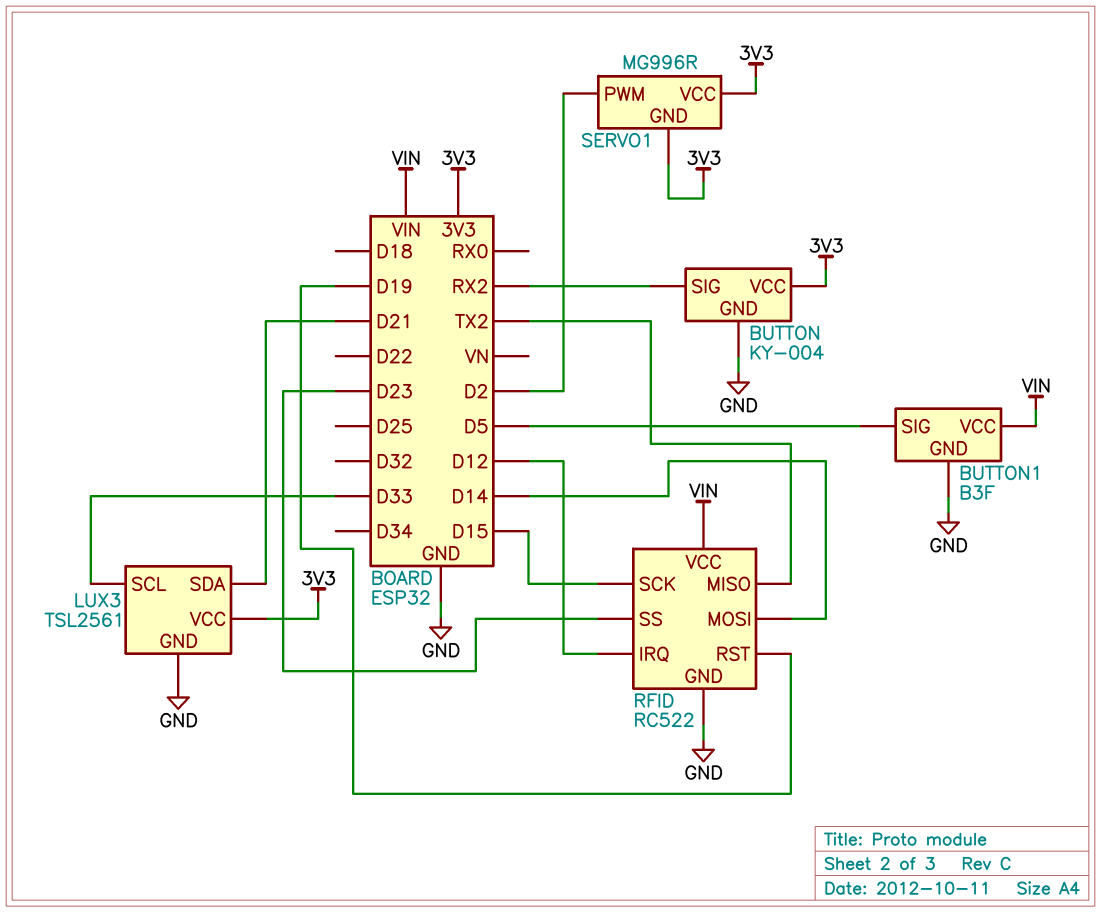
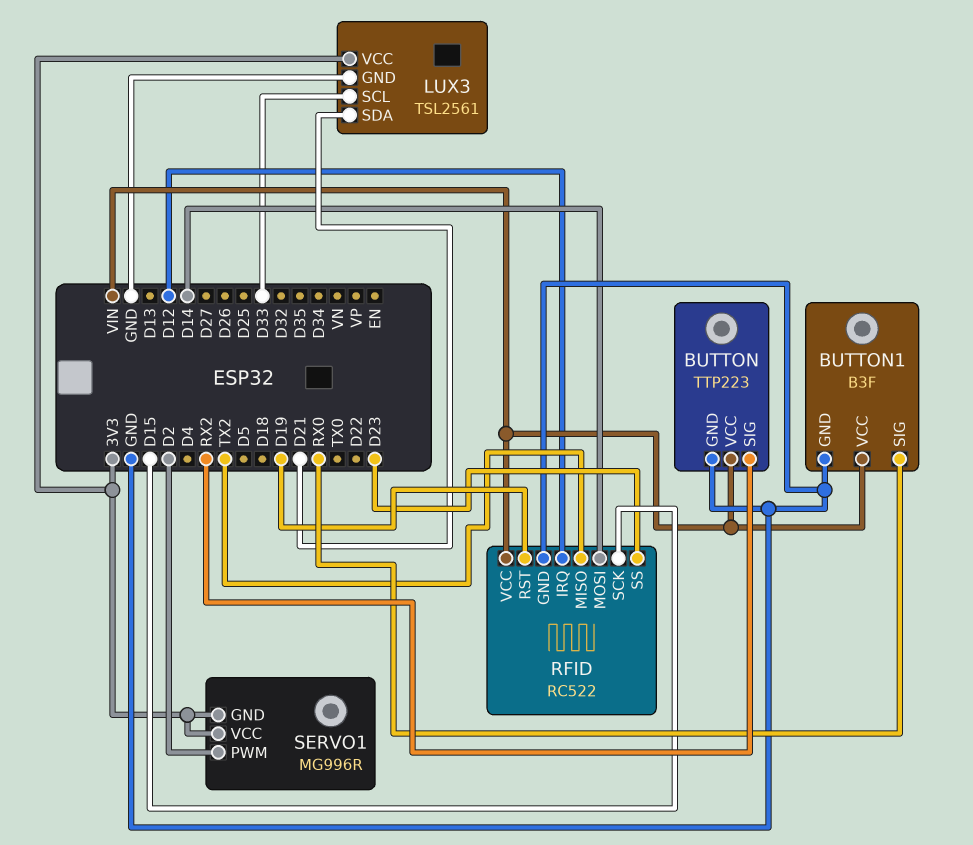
BUTTON: KY-004 -> TTP223
BUTTON pin VCC: 3V3 -> VIN
BUTTON1 pin SIG: D5 -> RX0

